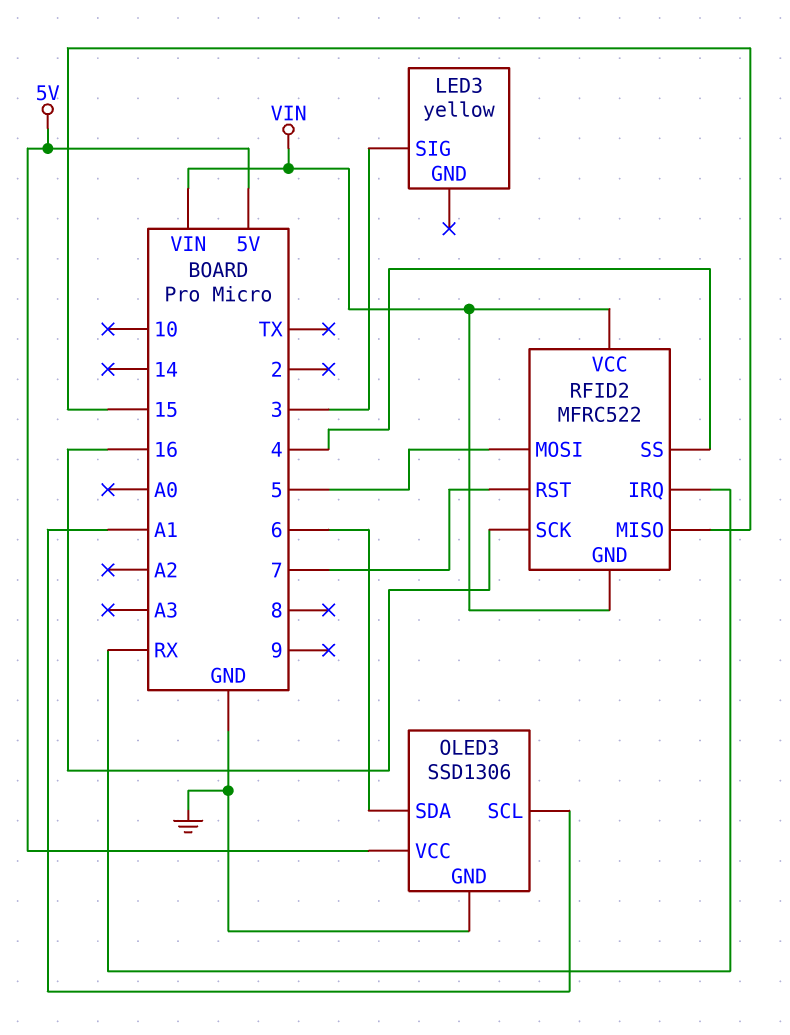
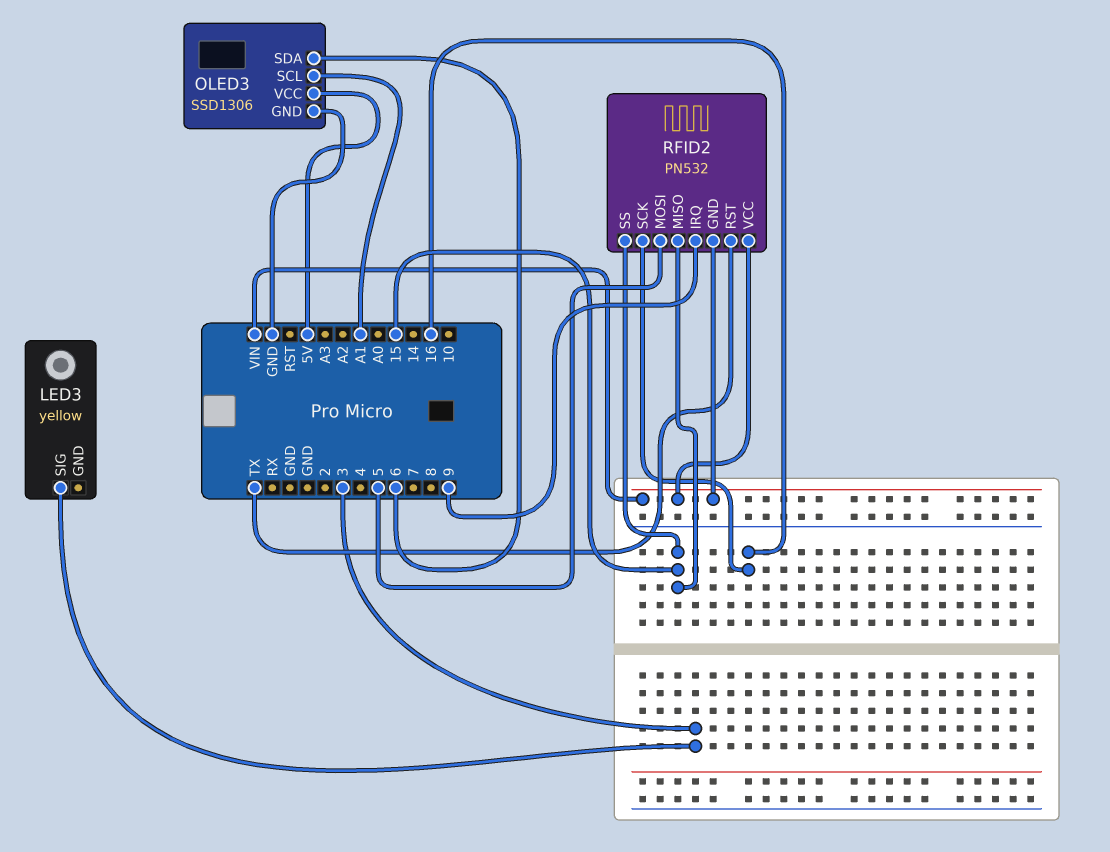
RFID2: MFRC522 -> PN532
RFID2 pin IRQ: RX -> 9
RFID2 pin RST: 7 -> TX
RFID2 pin SS: 4 -> 15

